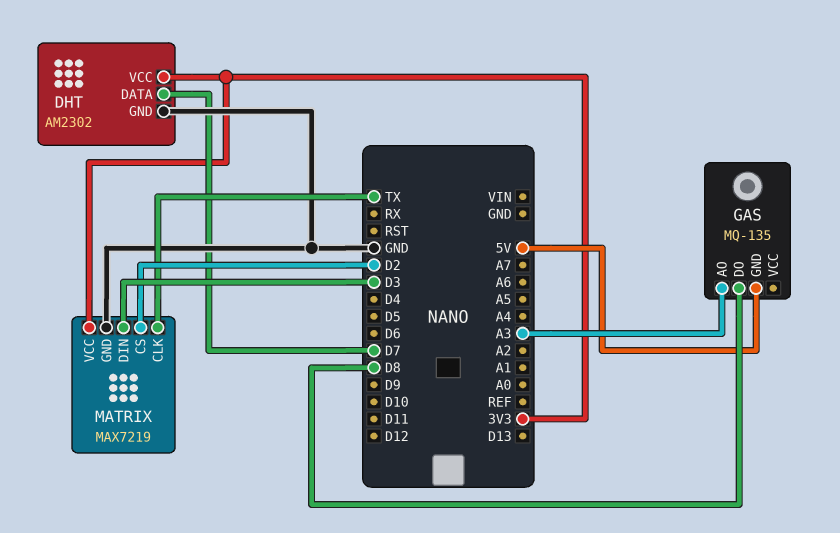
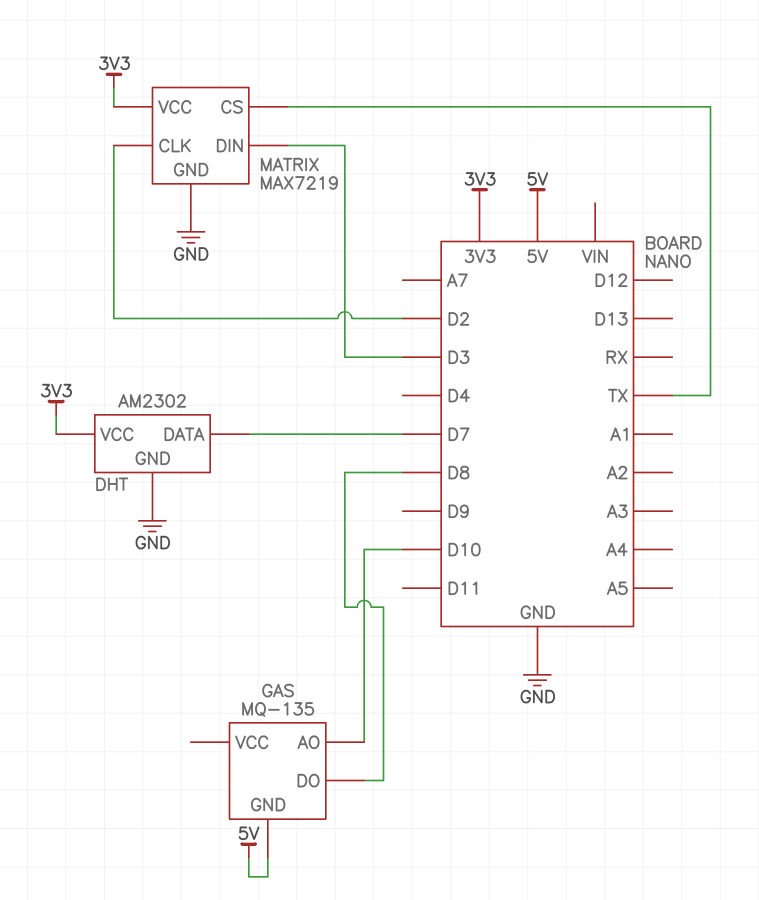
GAS pin AO: A3 -> D10
MATRIX pin CLK: TX -> D2
MATRIX pin CS: D2 -> TX

